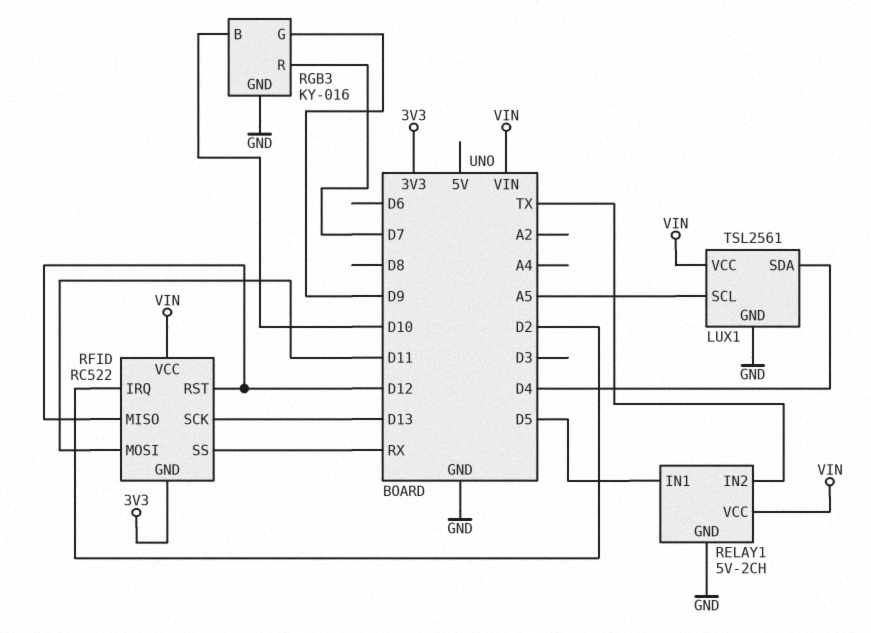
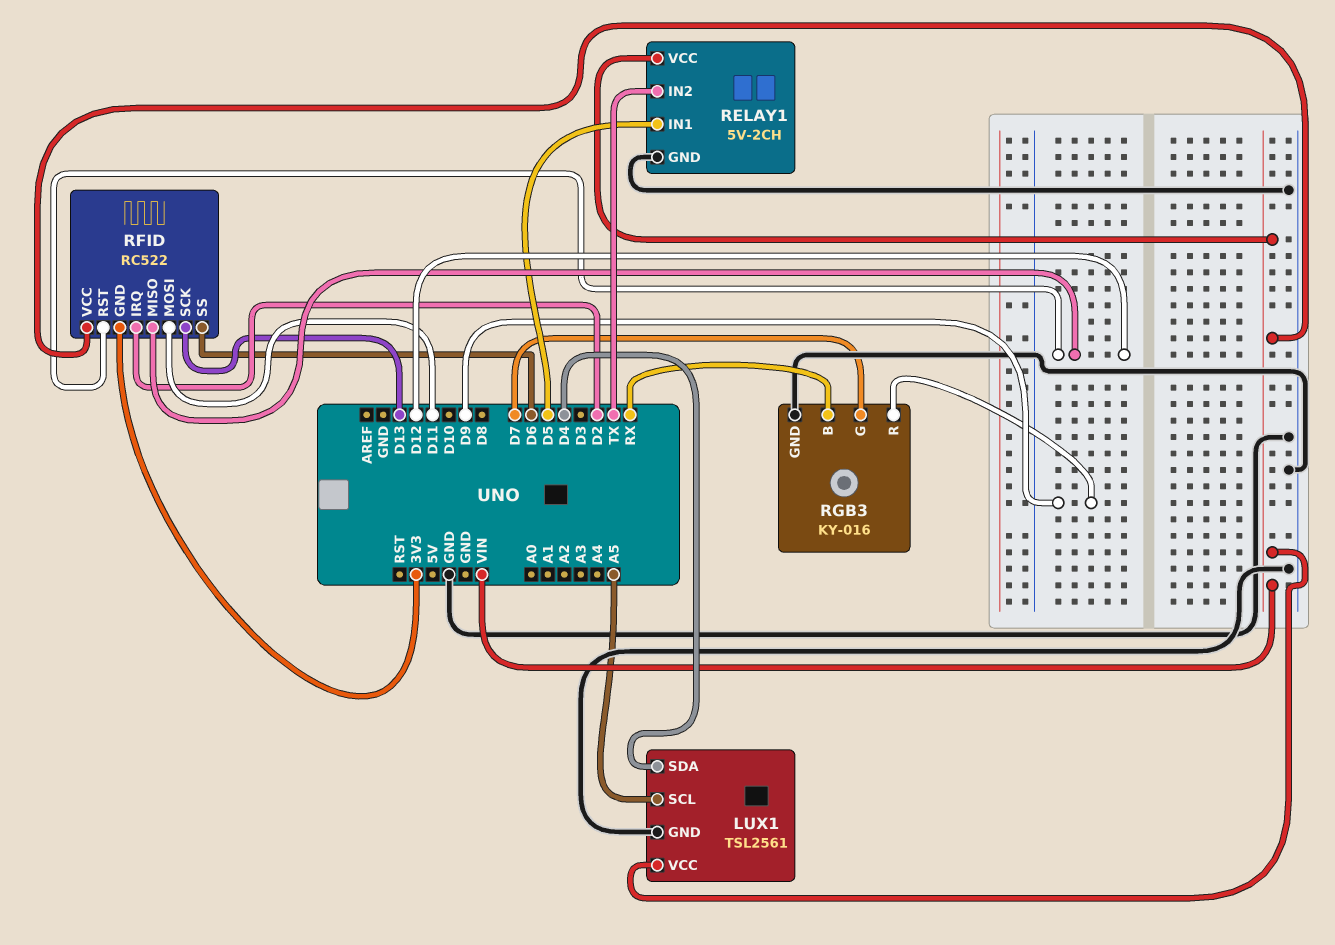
RFID pin SS: RX -> D6
RGB3 pin B: D10 -> RX
RGB3 pin G: D9 -> D7
RGB3 pin R: D7 -> D9

